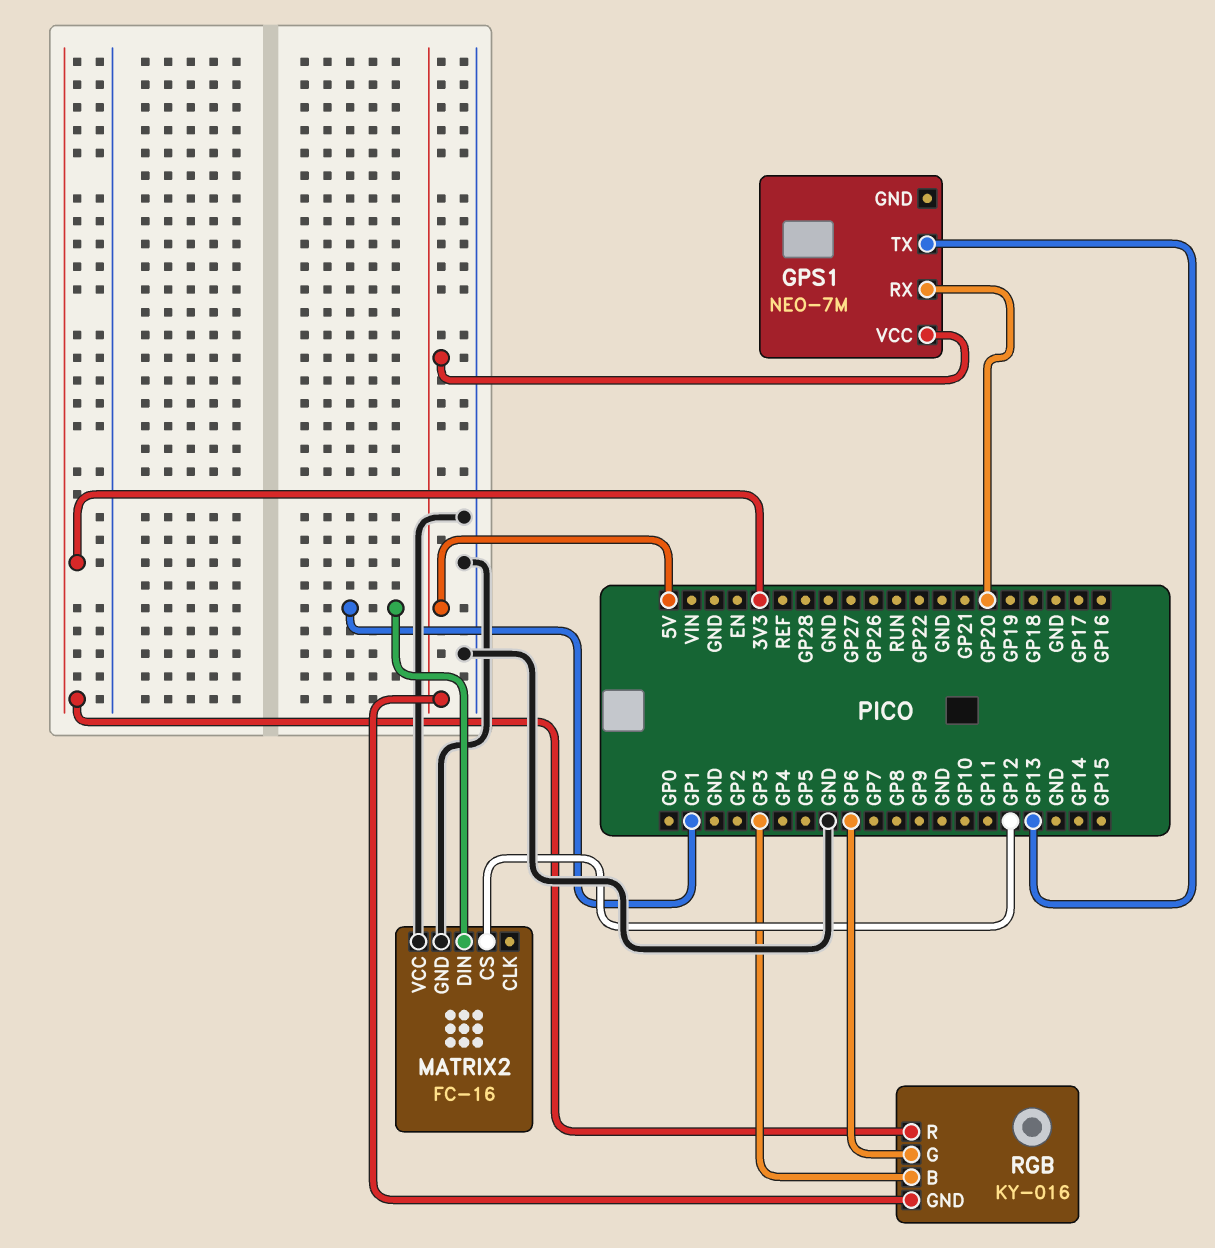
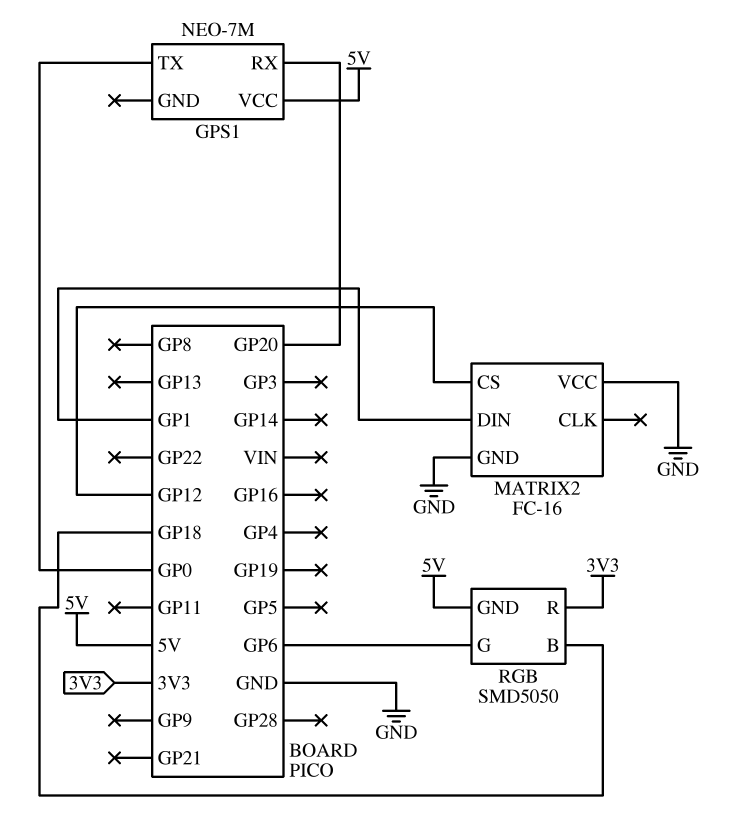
GPS1 pin TX: GP13 -> GP0
RGB: KY-016 -> SMD5050
RGB pin B: GP3 -> GP18

